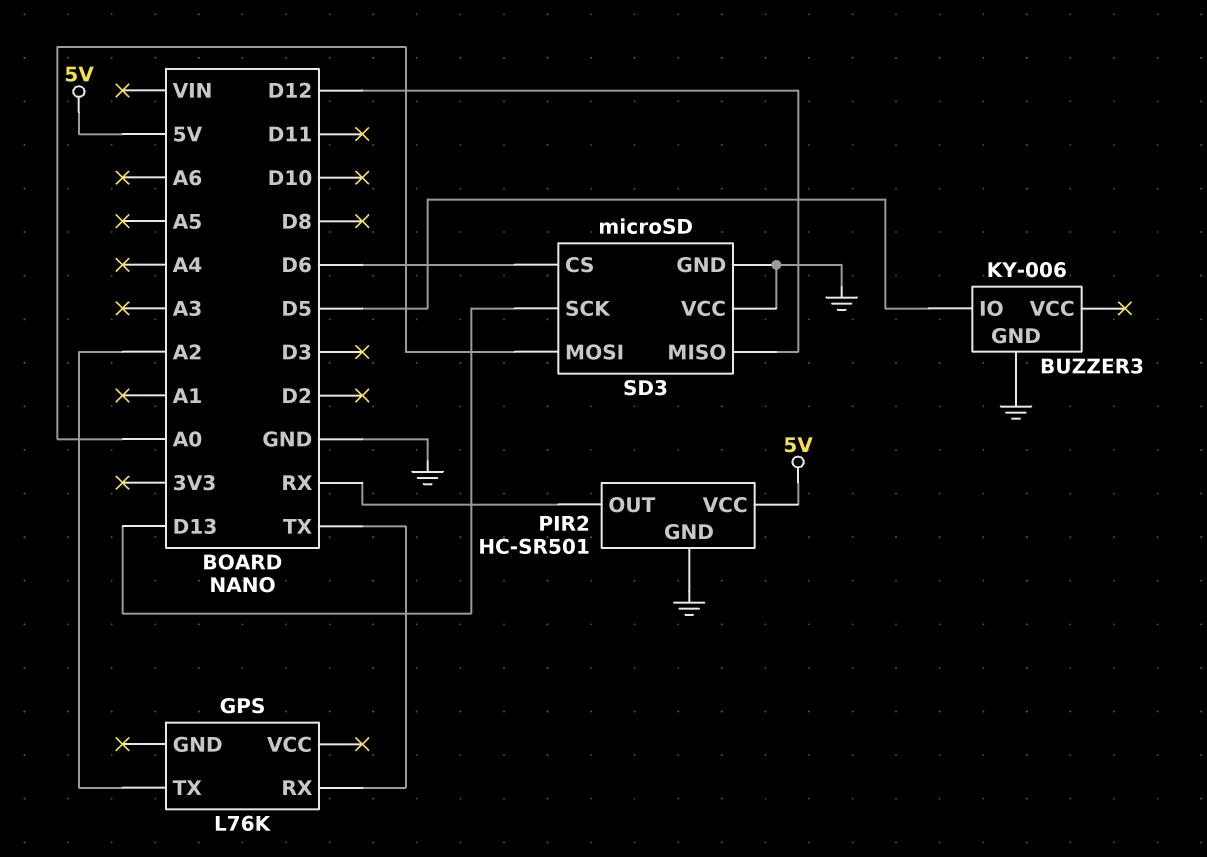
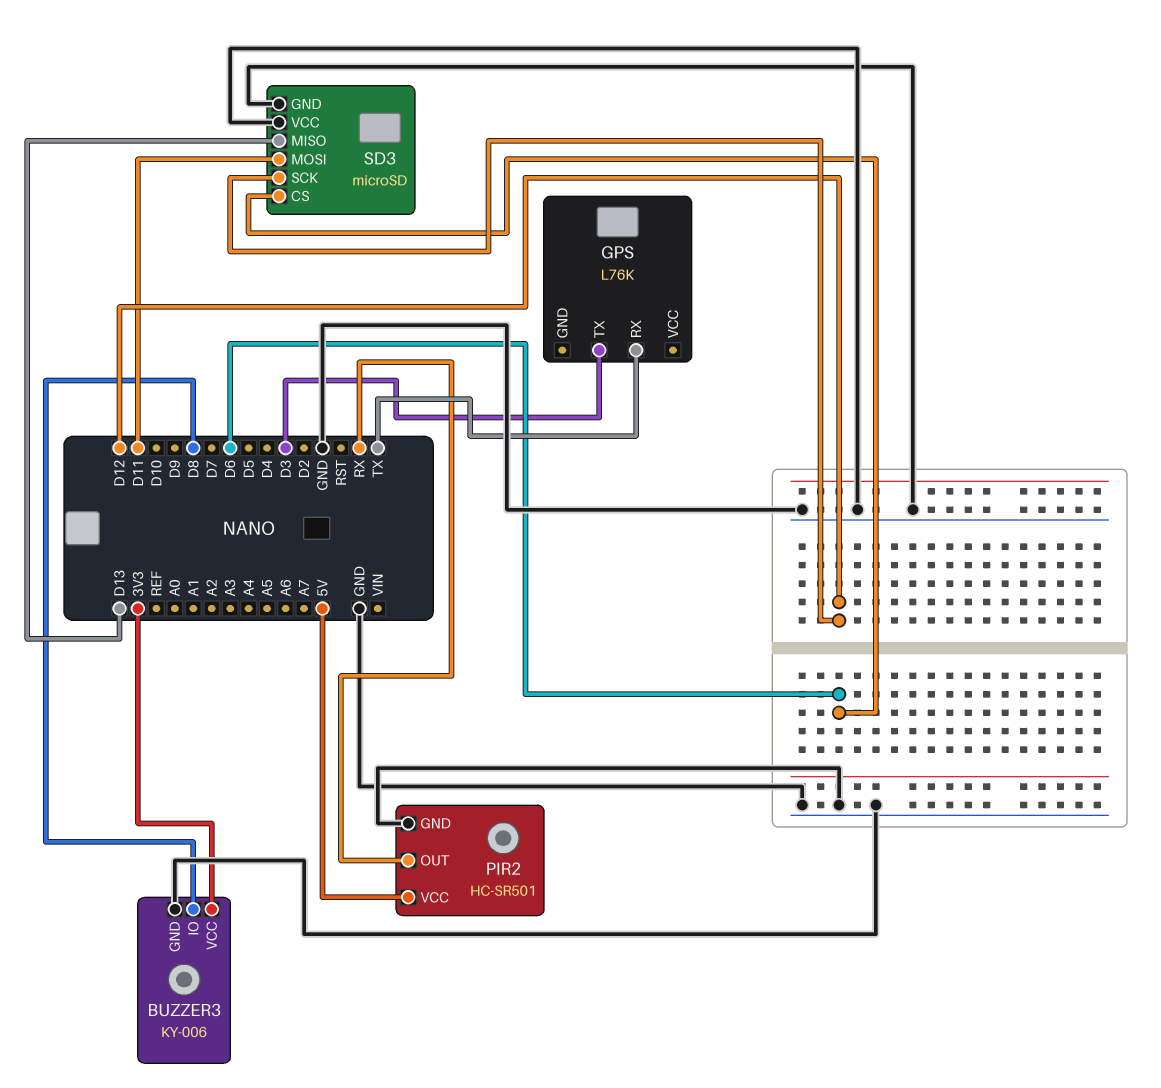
BUZZER3 pin IO: D5 -> D8
BUZZER3 pin VCC: none -> 3V3
GPS pin TX: A2 -> D3
SD3 pin MISO: D12 -> D13
SD3 pin MOSI: A0 -> D11
SD3 pin SCK: D13 -> D12

